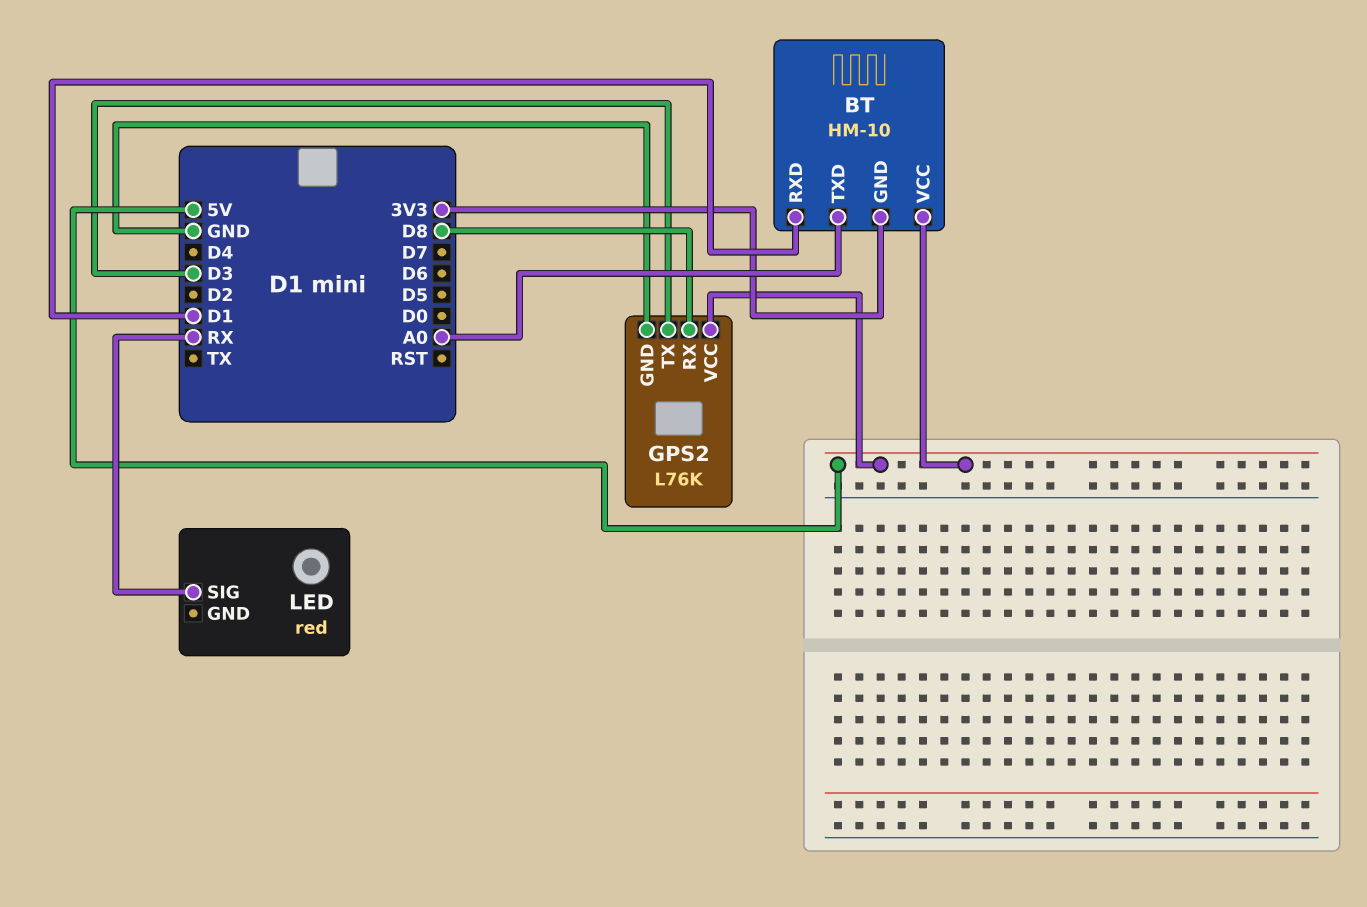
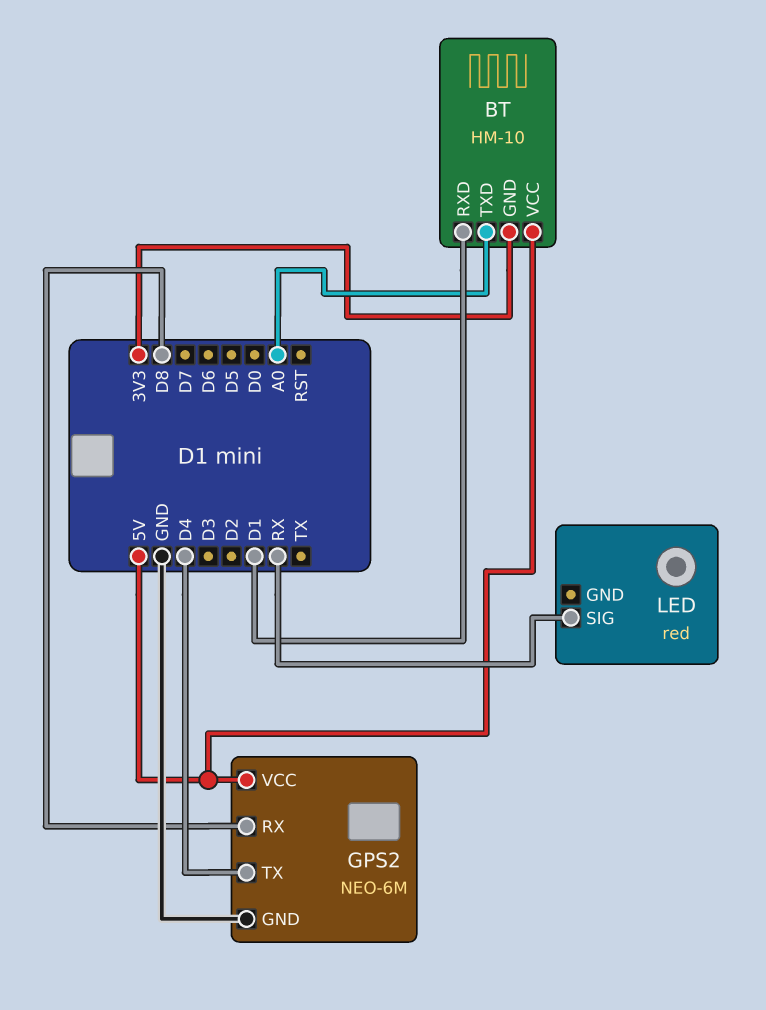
GPS2: L76K -> NEO-6M
GPS2 pin TX: D3 -> D4

